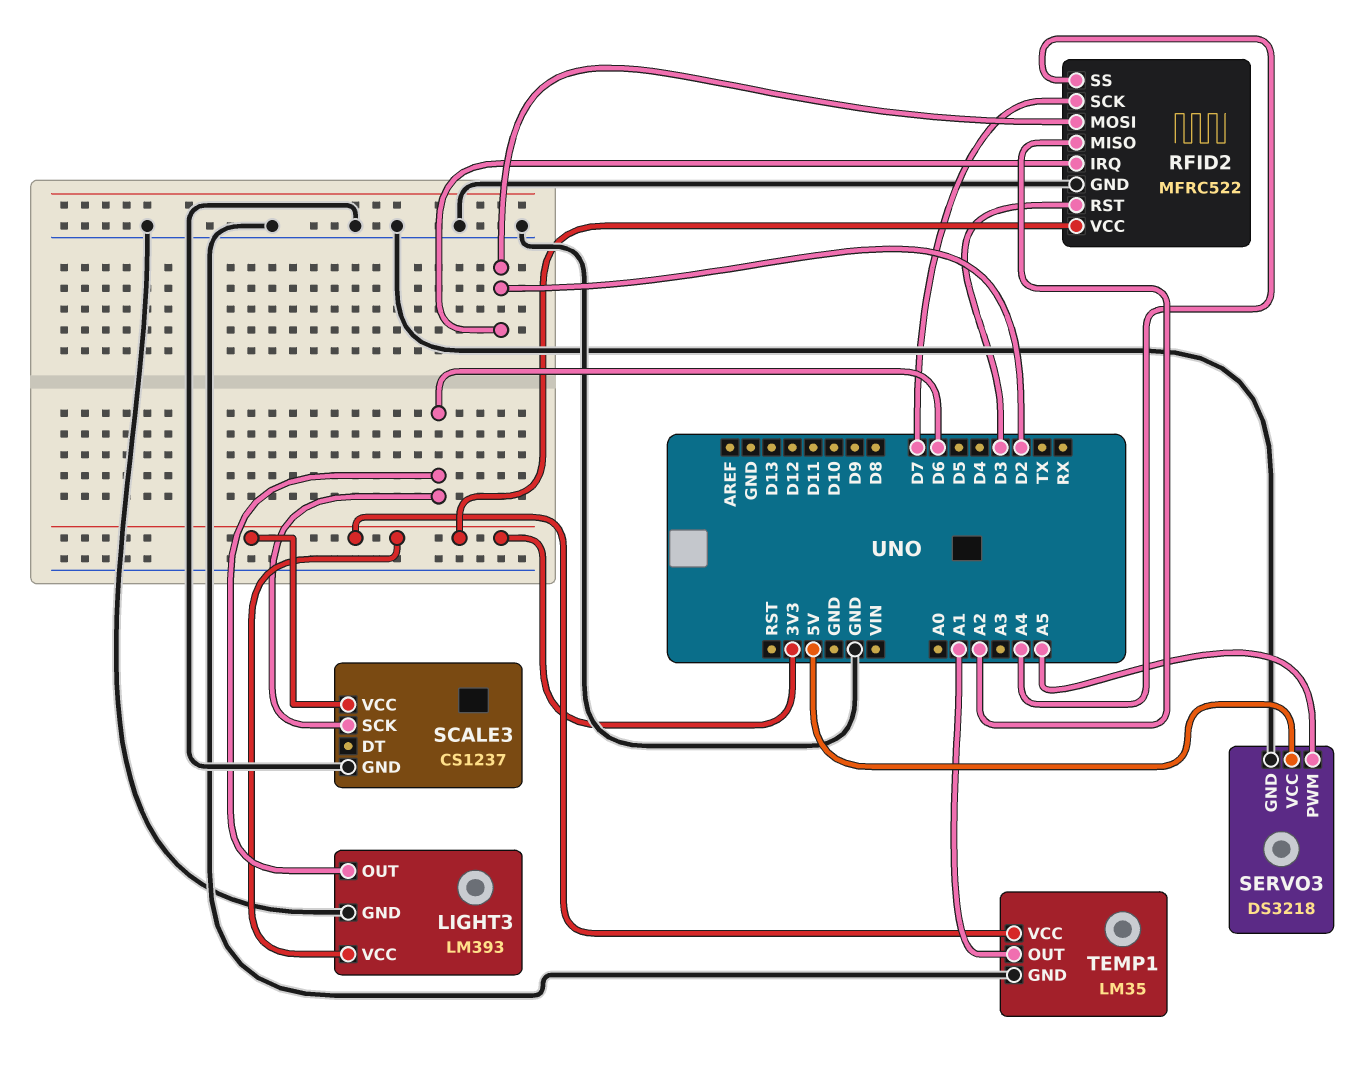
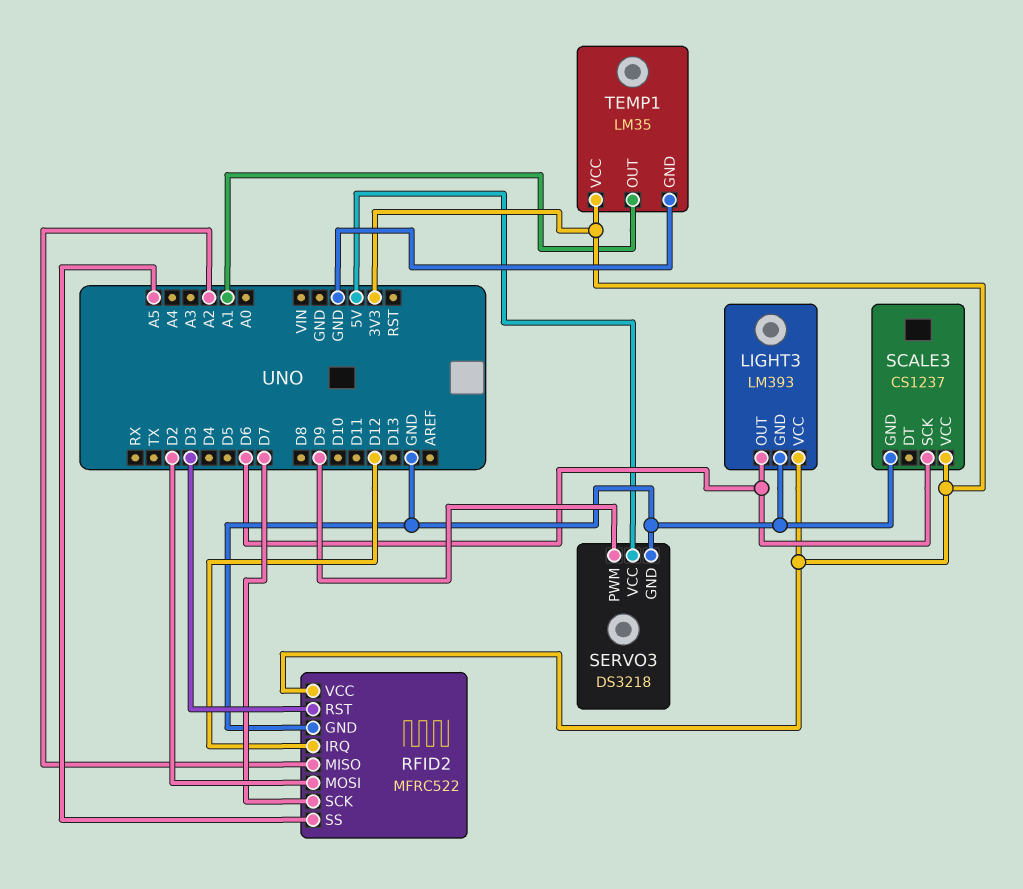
RFID2 pin IRQ: D2 -> D12
RFID2 pin SS: A4 -> A5
SERVO3 pin PWM: A5 -> D9

